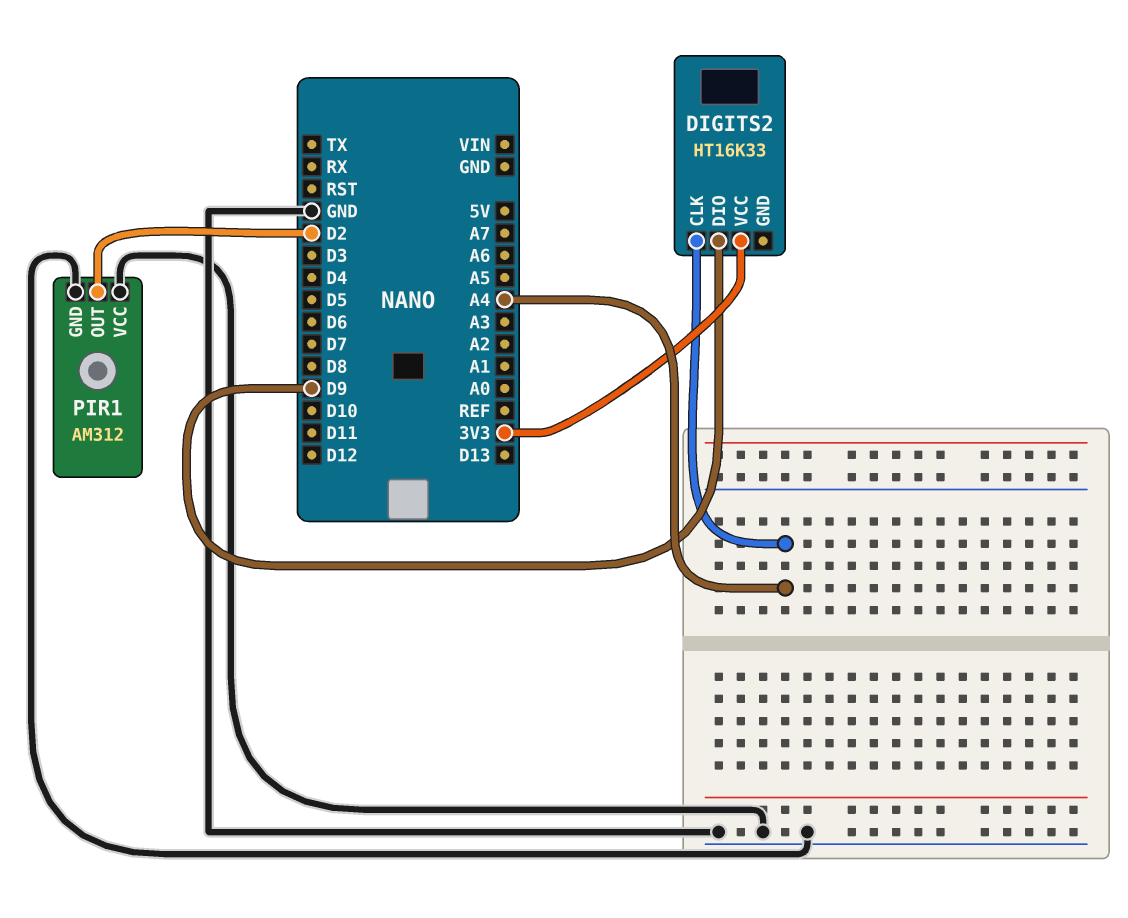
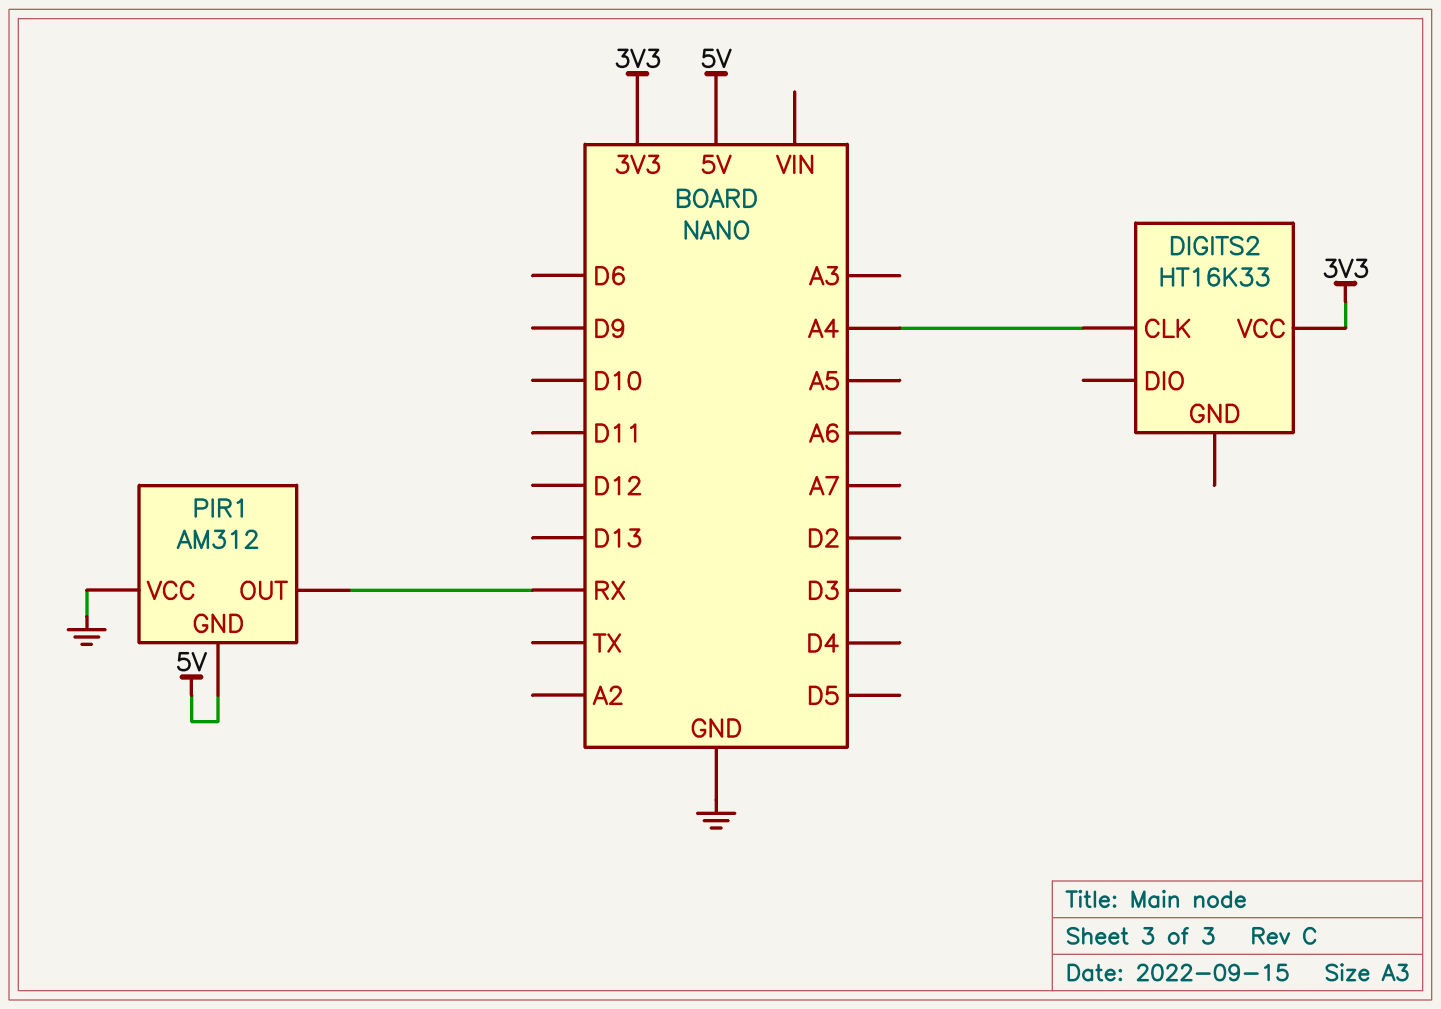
DIGITS2 pin DIO: D9 -> none
PIR1 pin GND: GND -> 5V
PIR1 pin OUT: D2 -> RX

